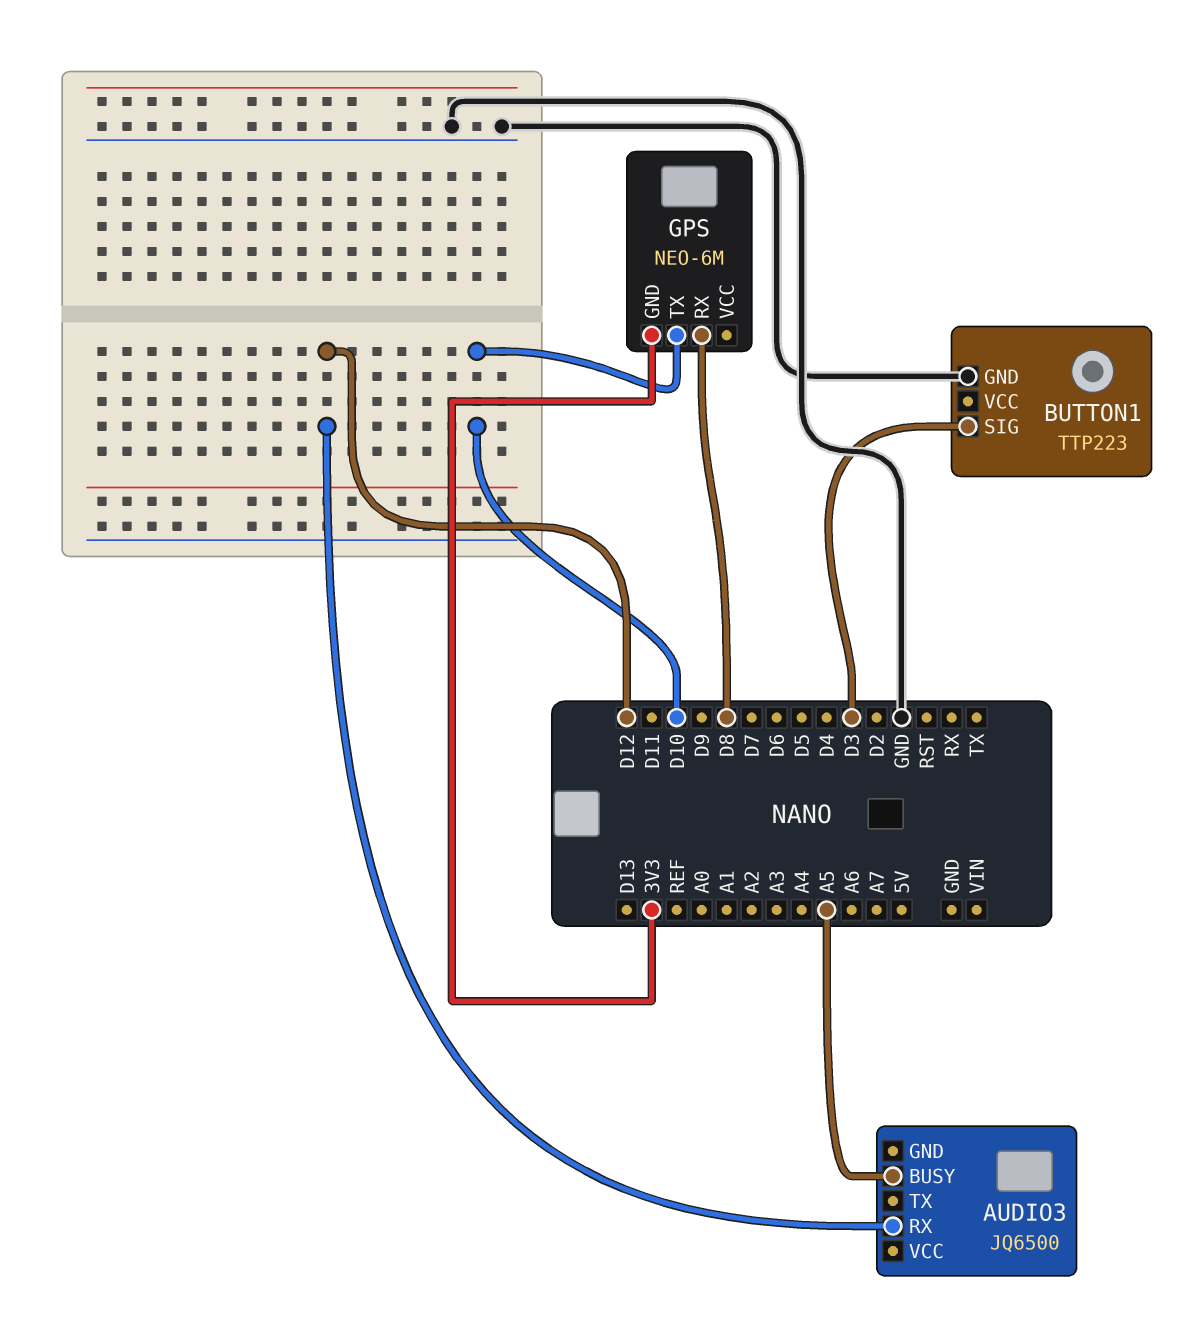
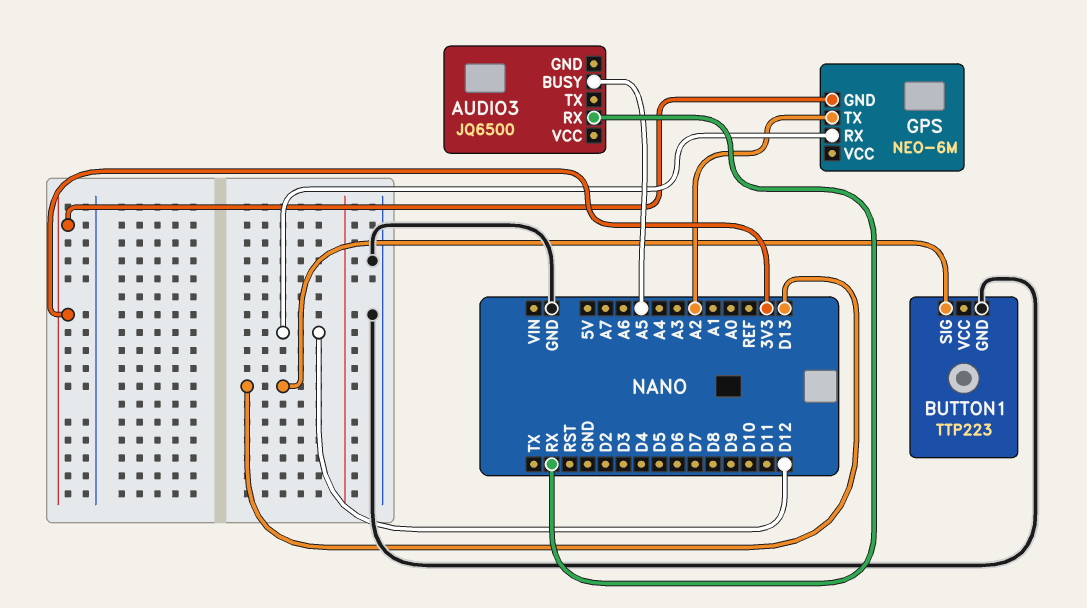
AUDIO3 pin RX: D12 -> RX
BUTTON1 pin SIG: D3 -> D13
GPS pin RX: D8 -> D12
GPS pin TX: D10 -> A2

